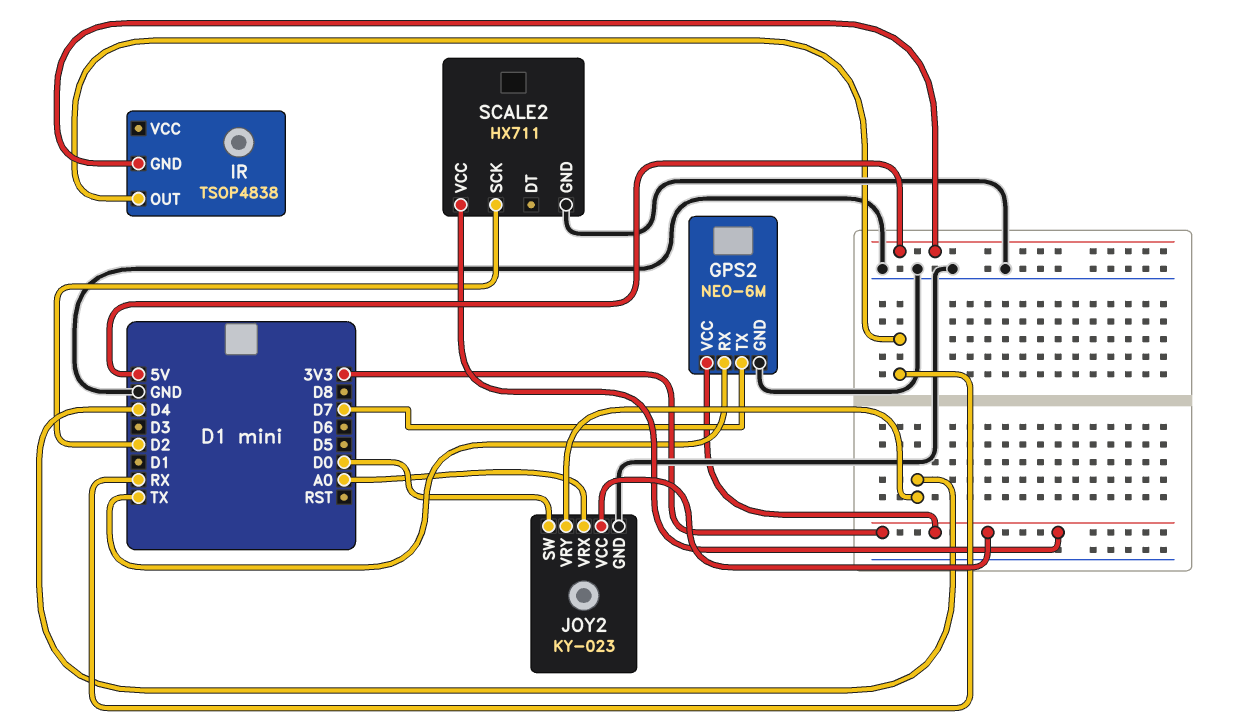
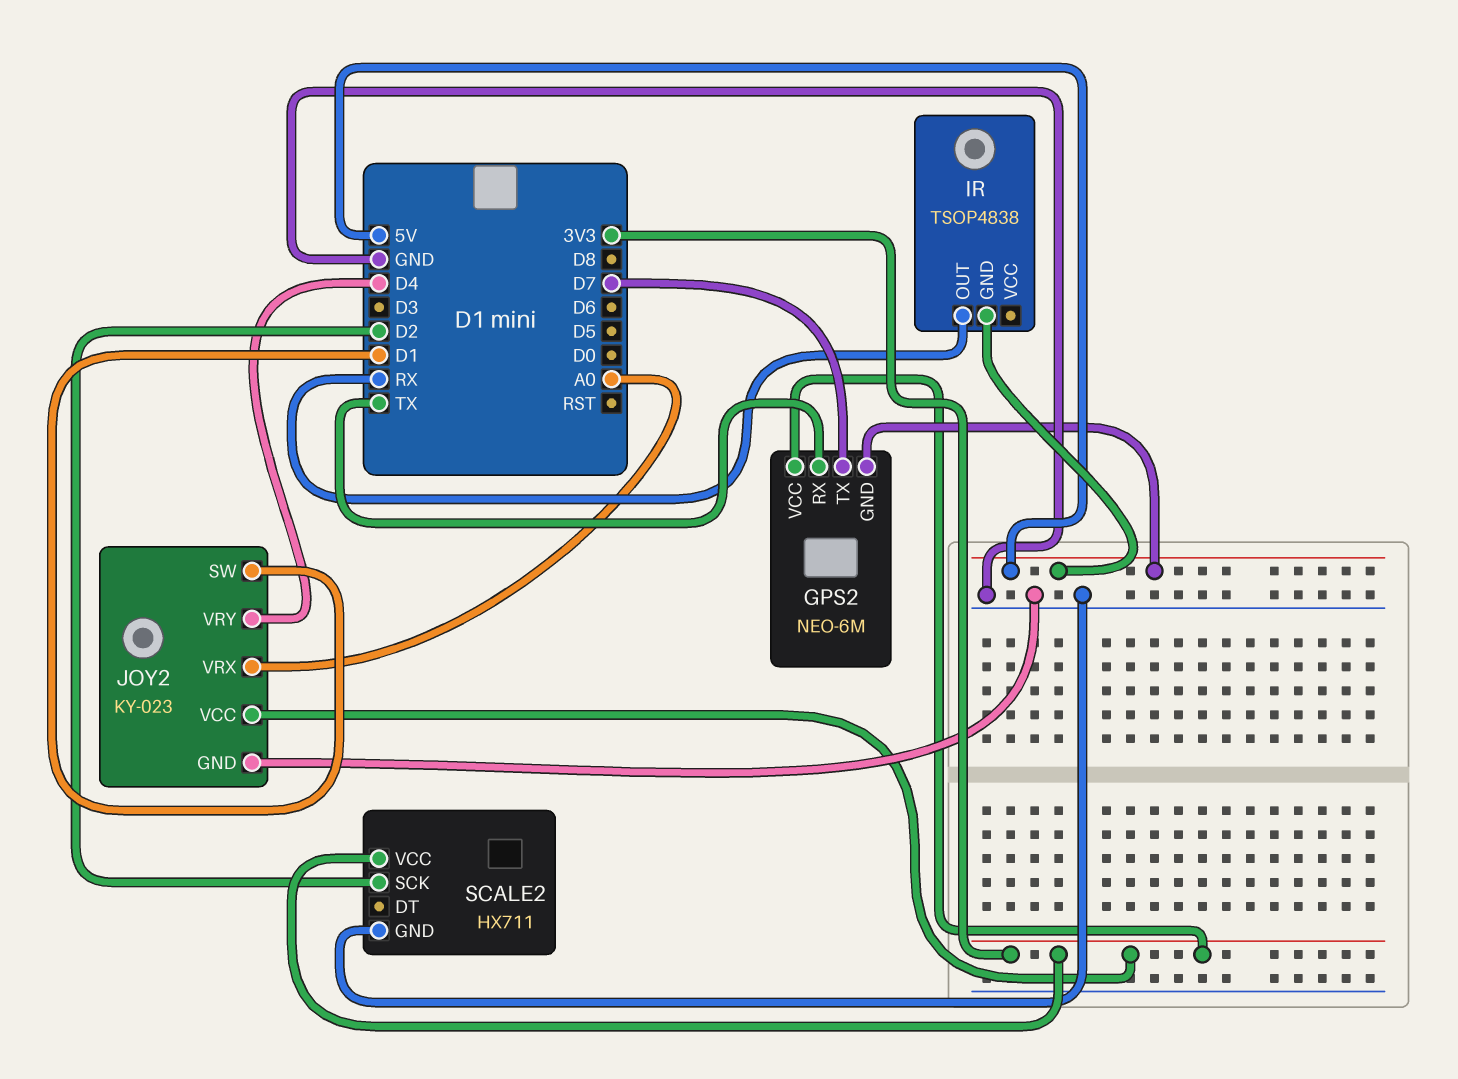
GPS2 pin GND: GND -> 5V
JOY2 pin SW: D0 -> D1

